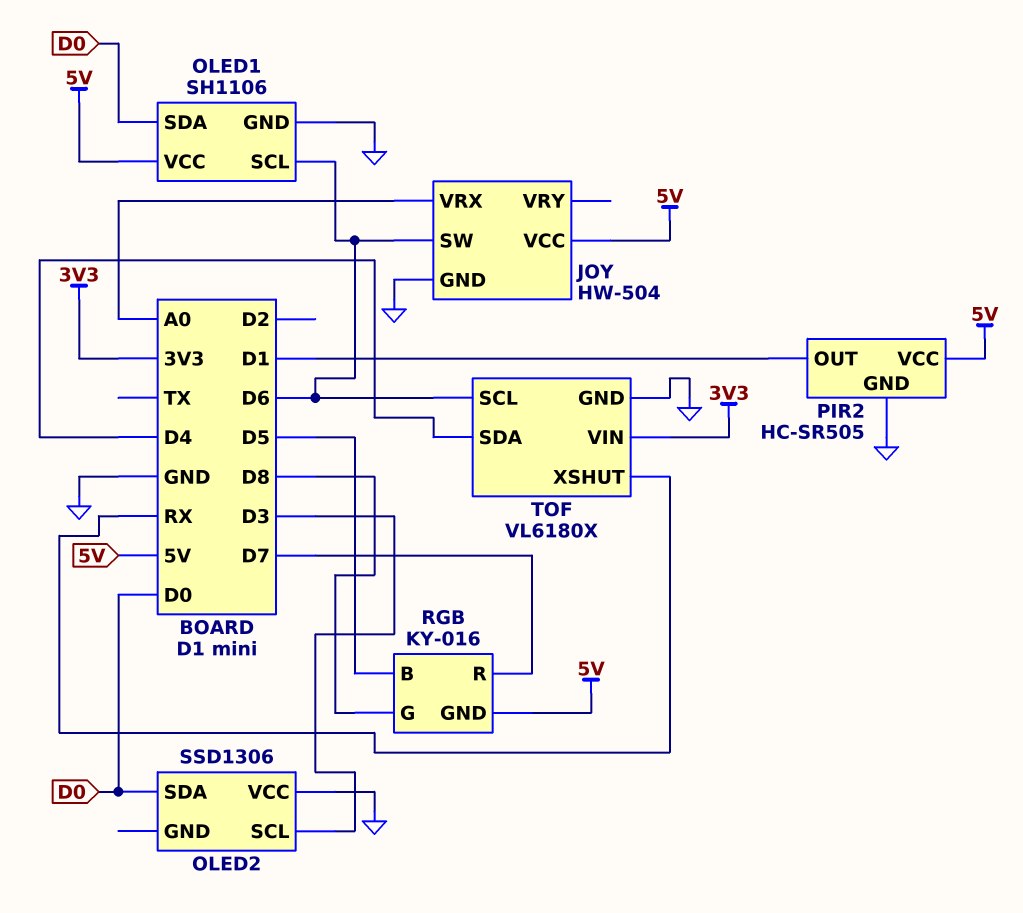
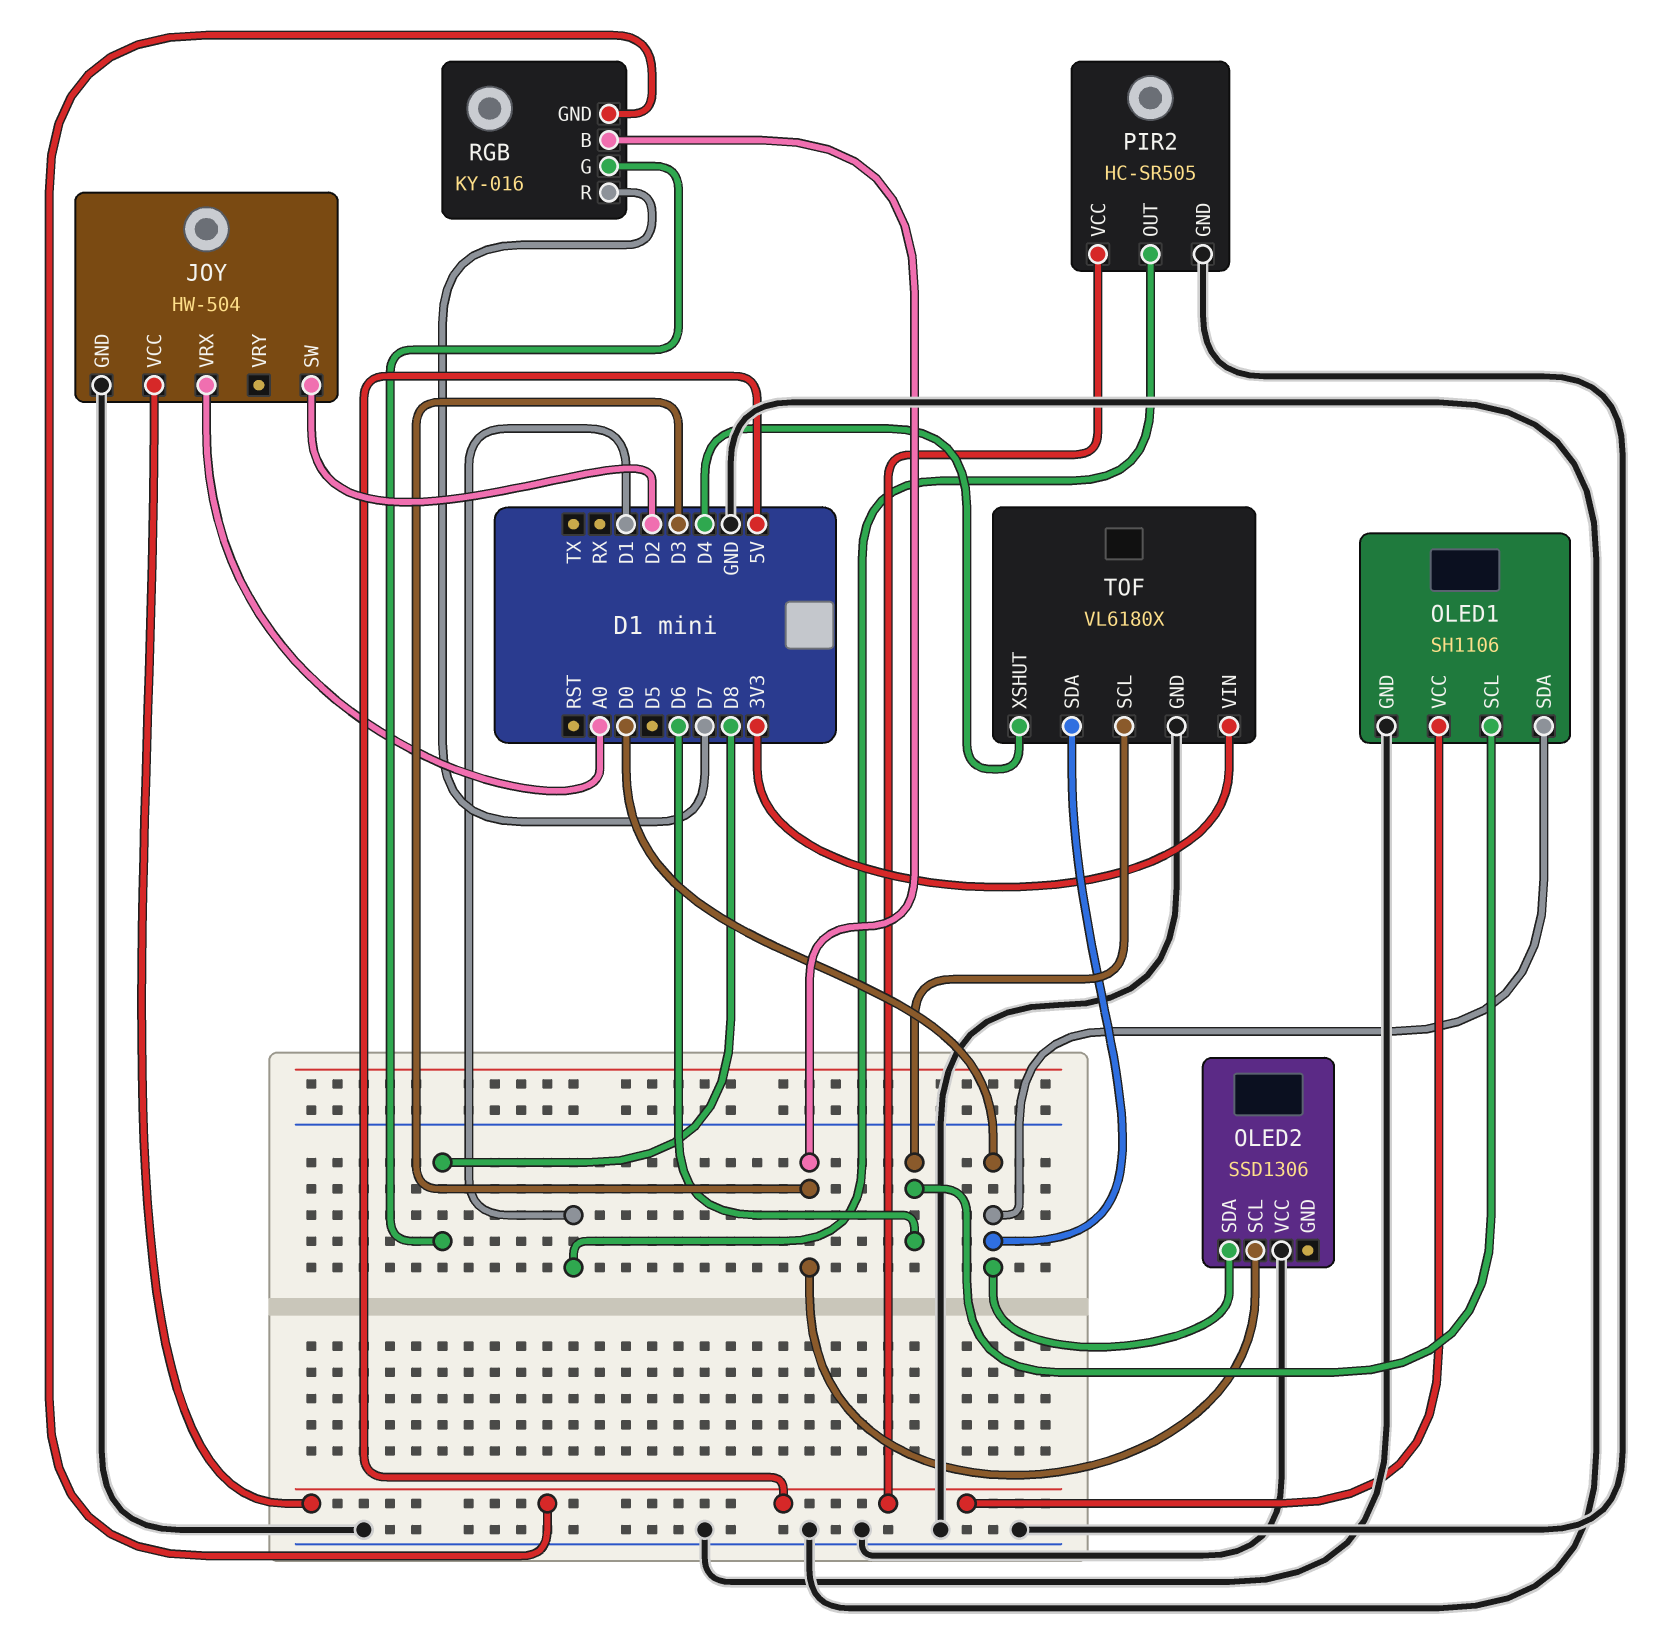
JOY pin SW: D6 -> D2
RGB pin B: D5 -> D3
TOF pin SDA: D4 -> D0
TOF pin XSHUT: RX -> D4

